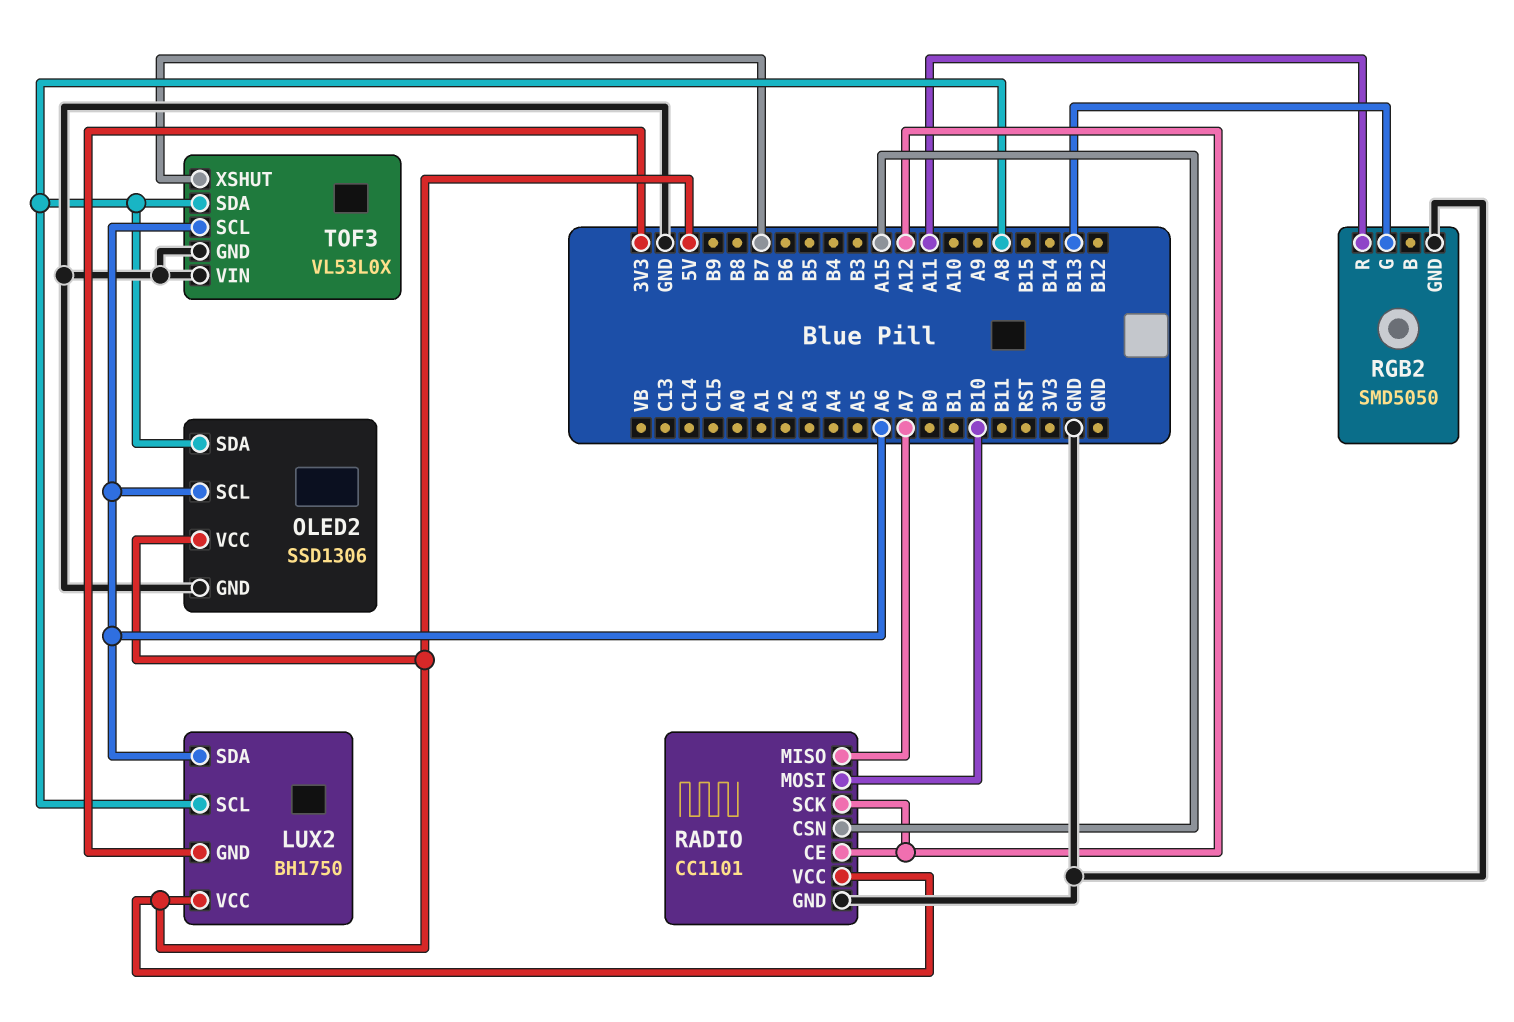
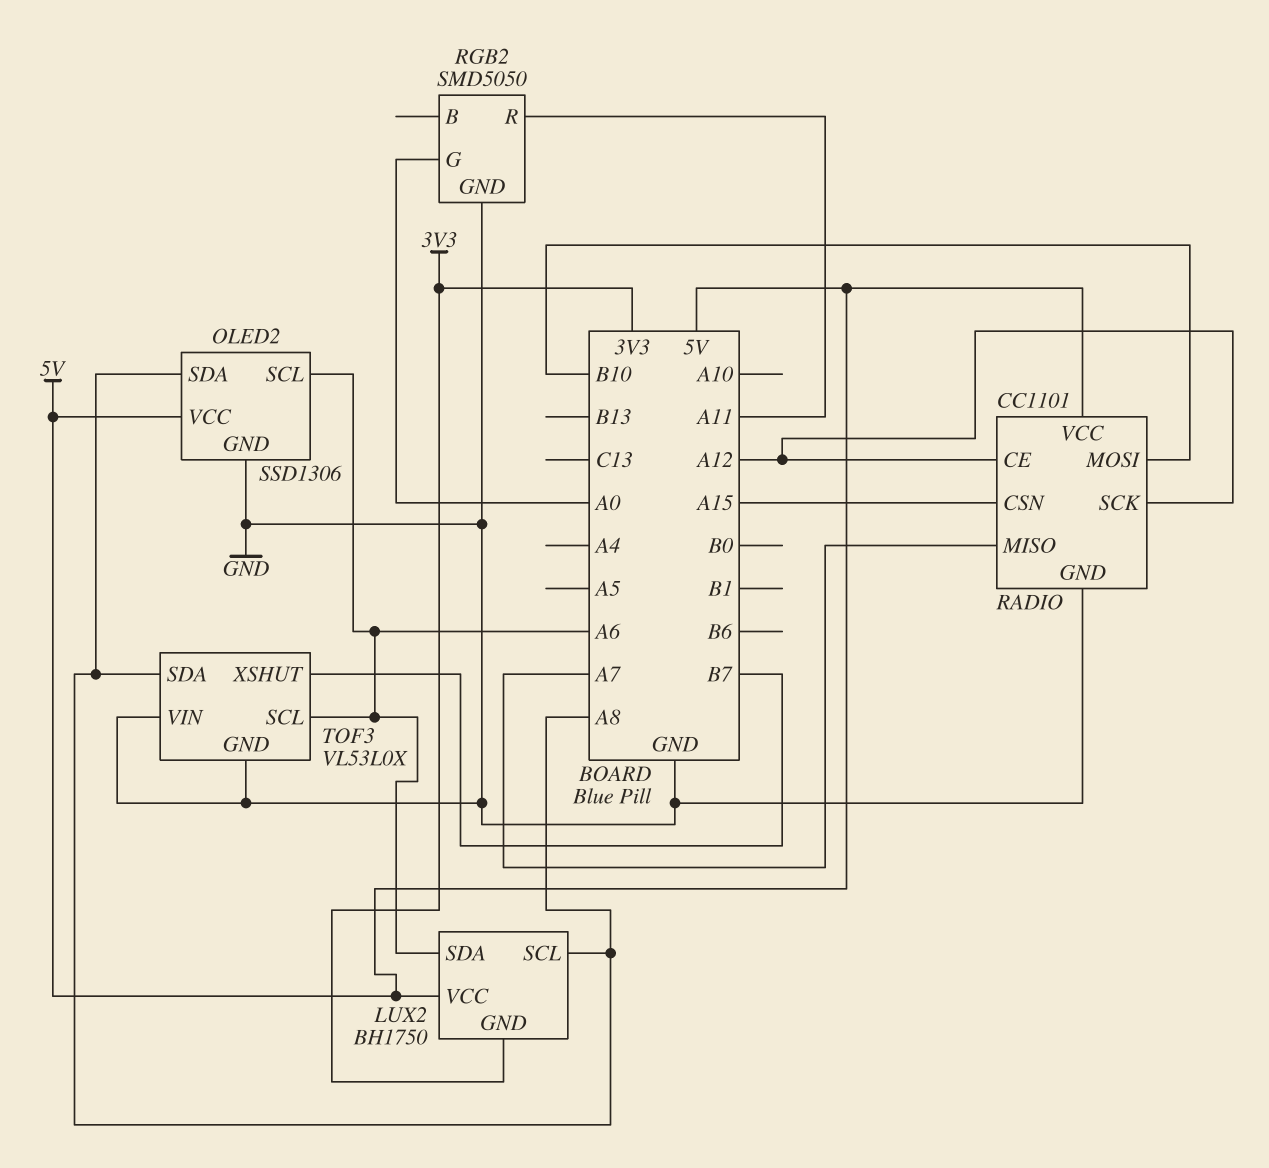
RGB2 pin G: B13 -> A0

